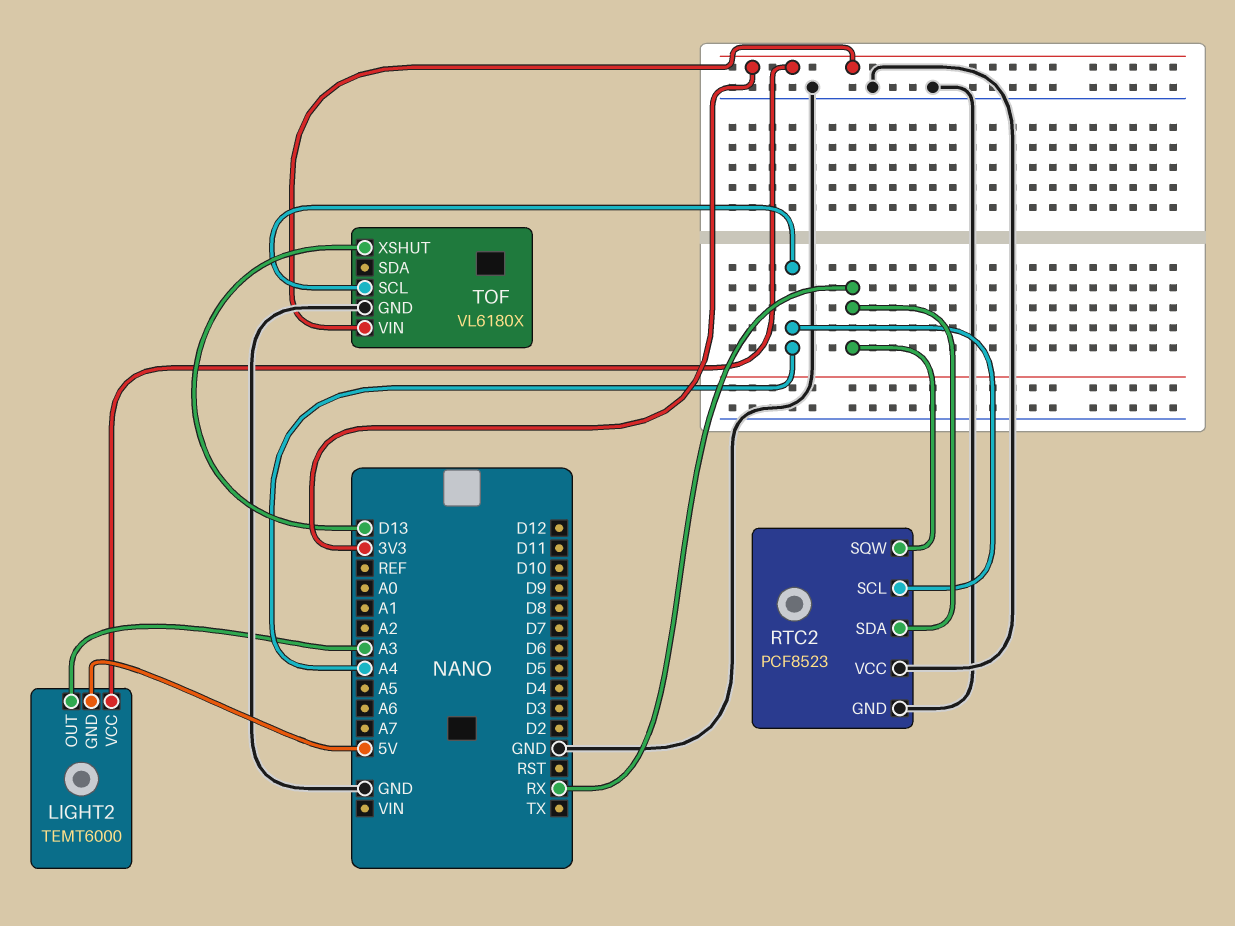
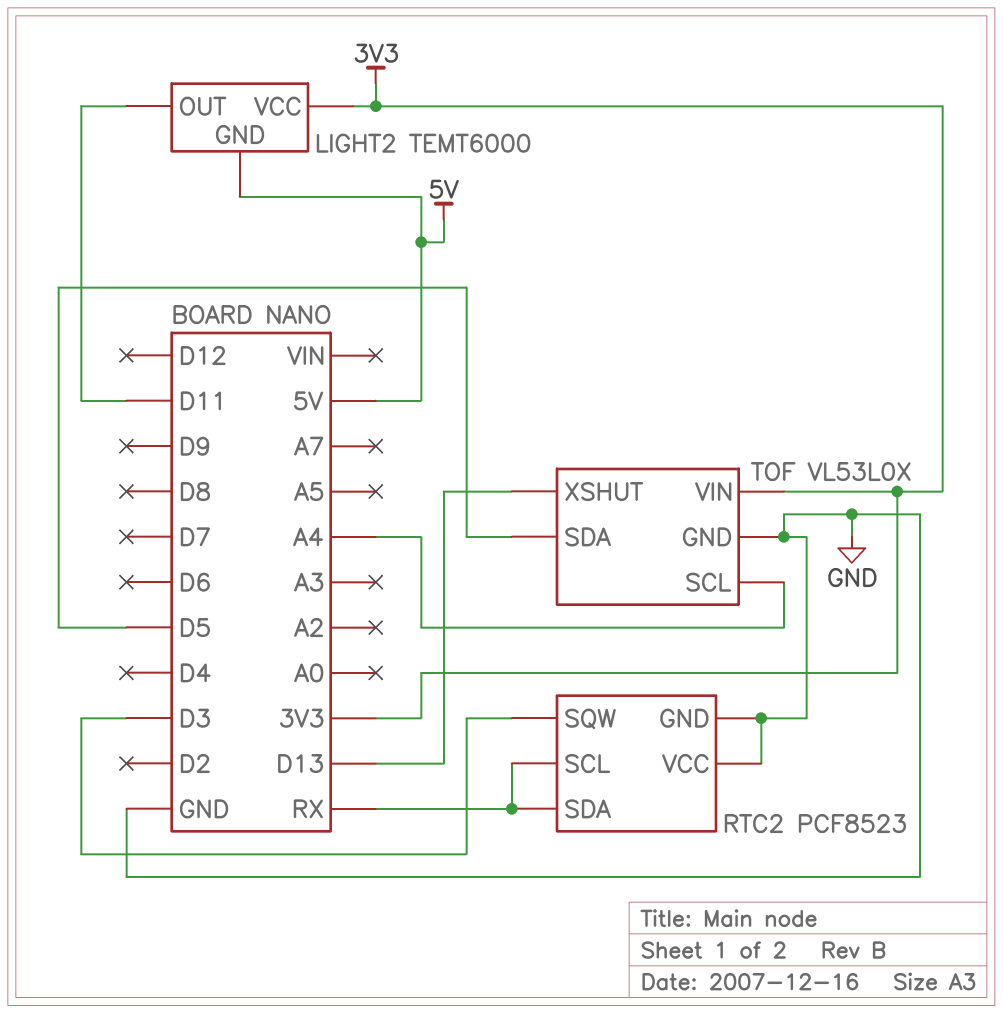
LIGHT2 pin OUT: A3 -> D11
RTC2 pin SCL: A4 -> RX
RTC2 pin SQW: RX -> D3
TOF: VL6180X -> VL53L0X
TOF pin SDA: none -> D5

